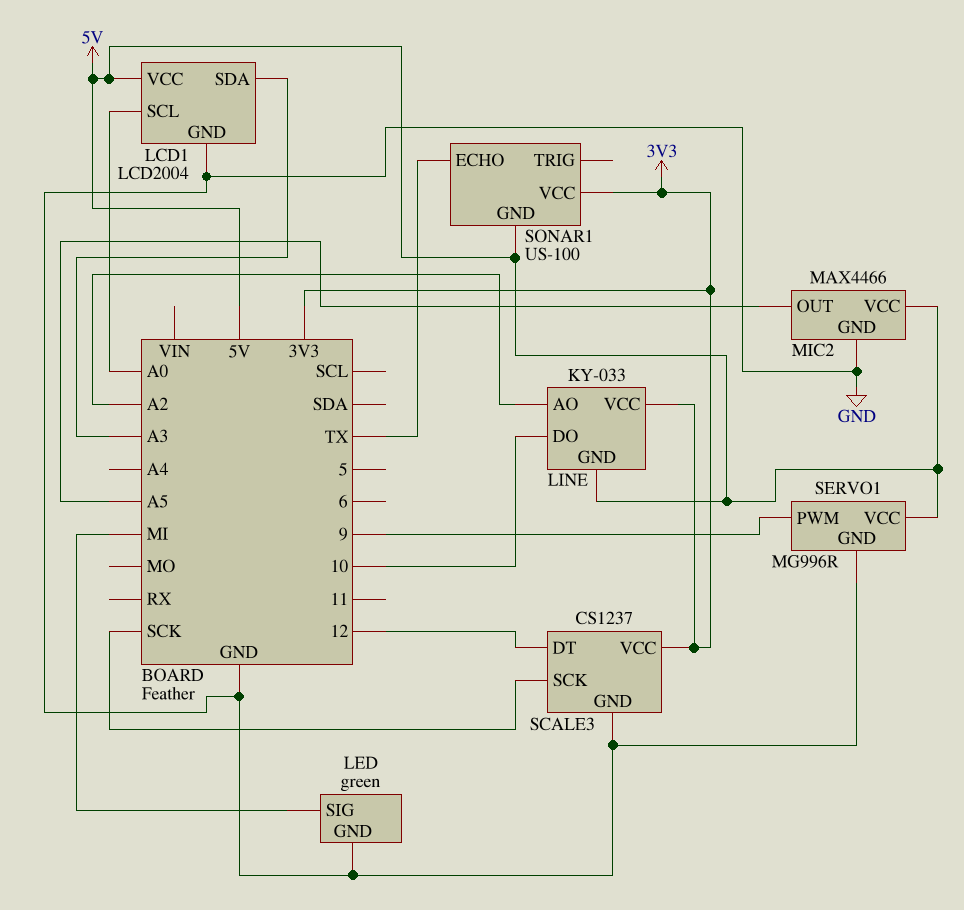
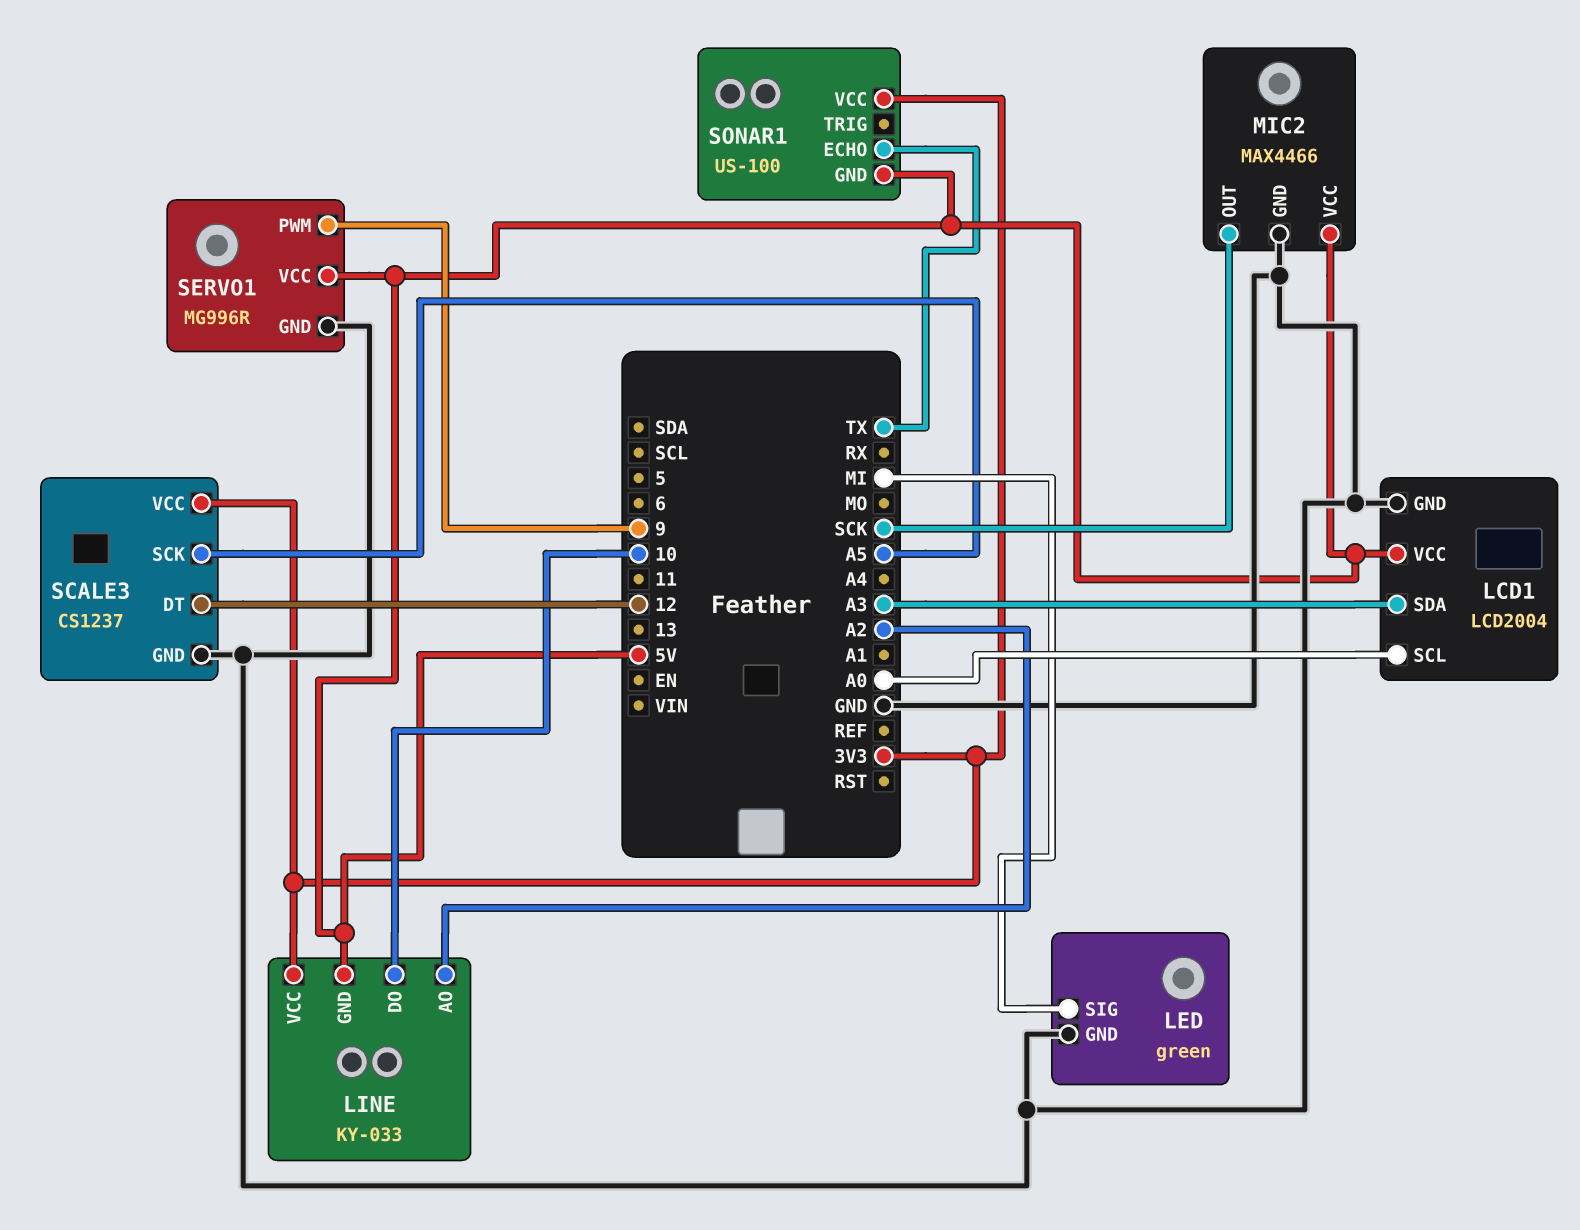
MIC2 pin OUT: A5 -> SCK
SCALE3 pin SCK: SCK -> A5

